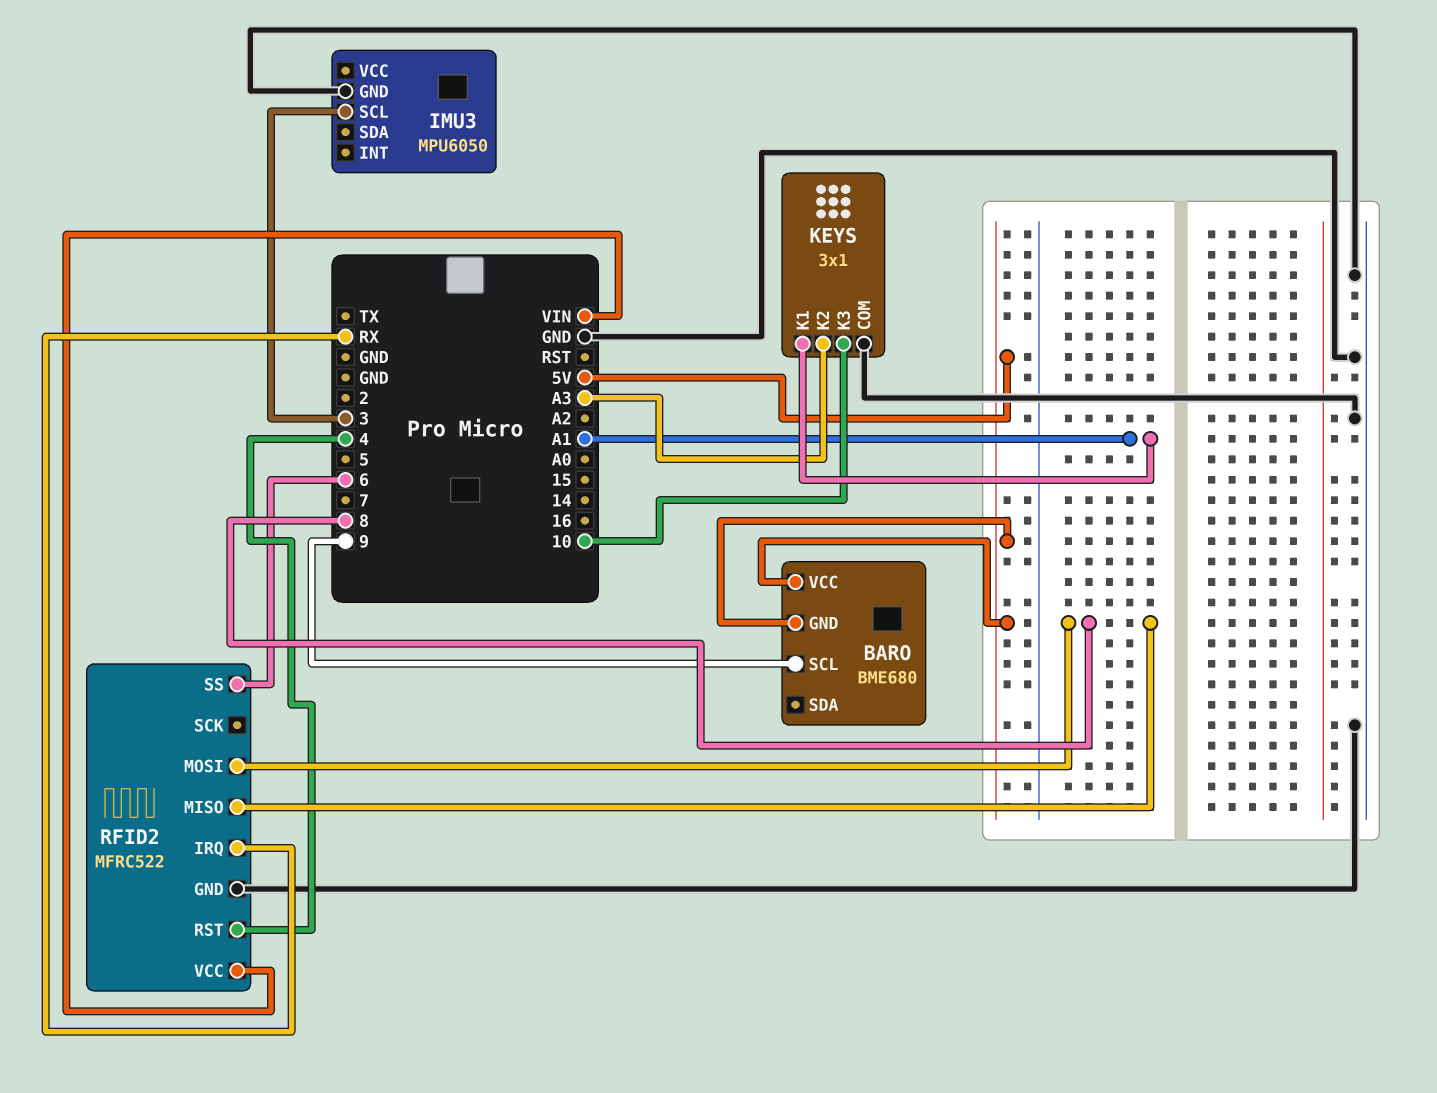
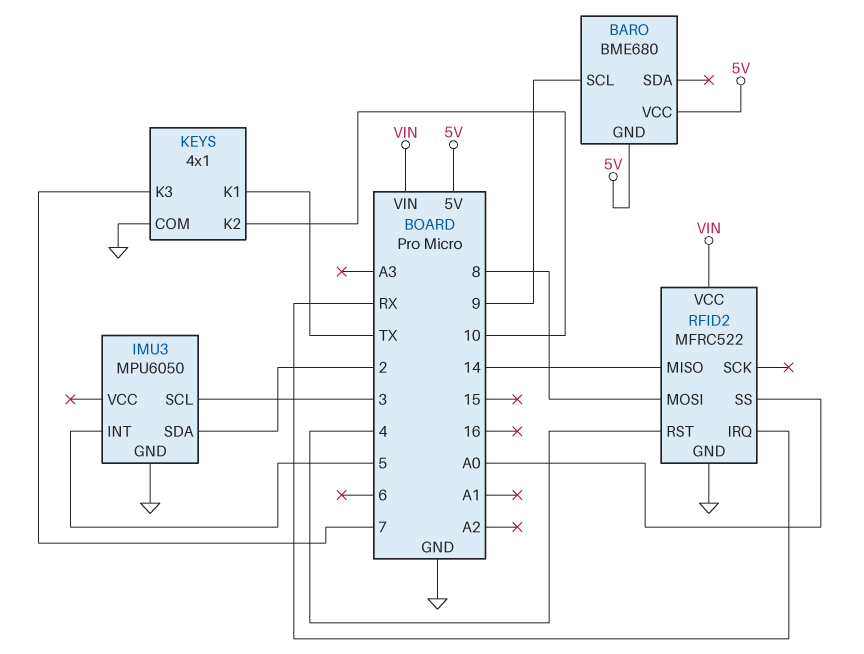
IMU3 pin INT: none -> 5
IMU3 pin SDA: none -> 2
KEYS: 3x1 -> 4x1
KEYS pin K1: A1 -> TX
KEYS pin K2: A3 -> 10
KEYS pin K3: 10 -> 7
RFID2 pin MISO: 8 -> 14
RFID2 pin SS: 6 -> A0

